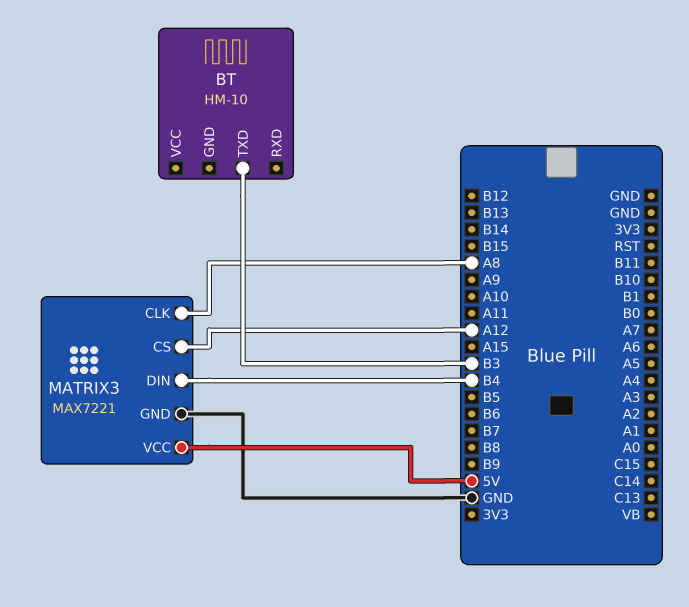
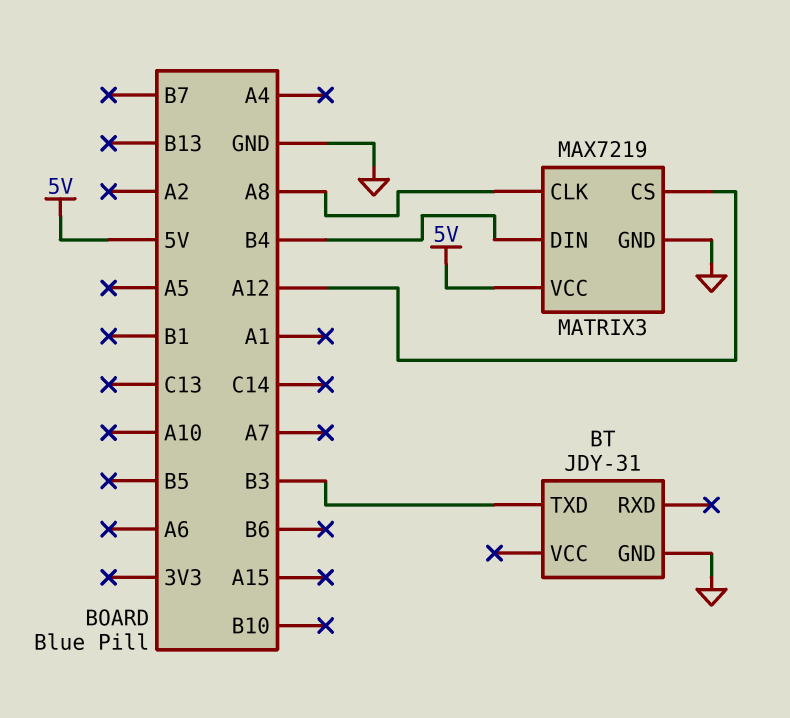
BT: HM-10 -> JDY-31
BT pin GND: none -> GND
MATRIX3: MAX7221 -> MAX7219

